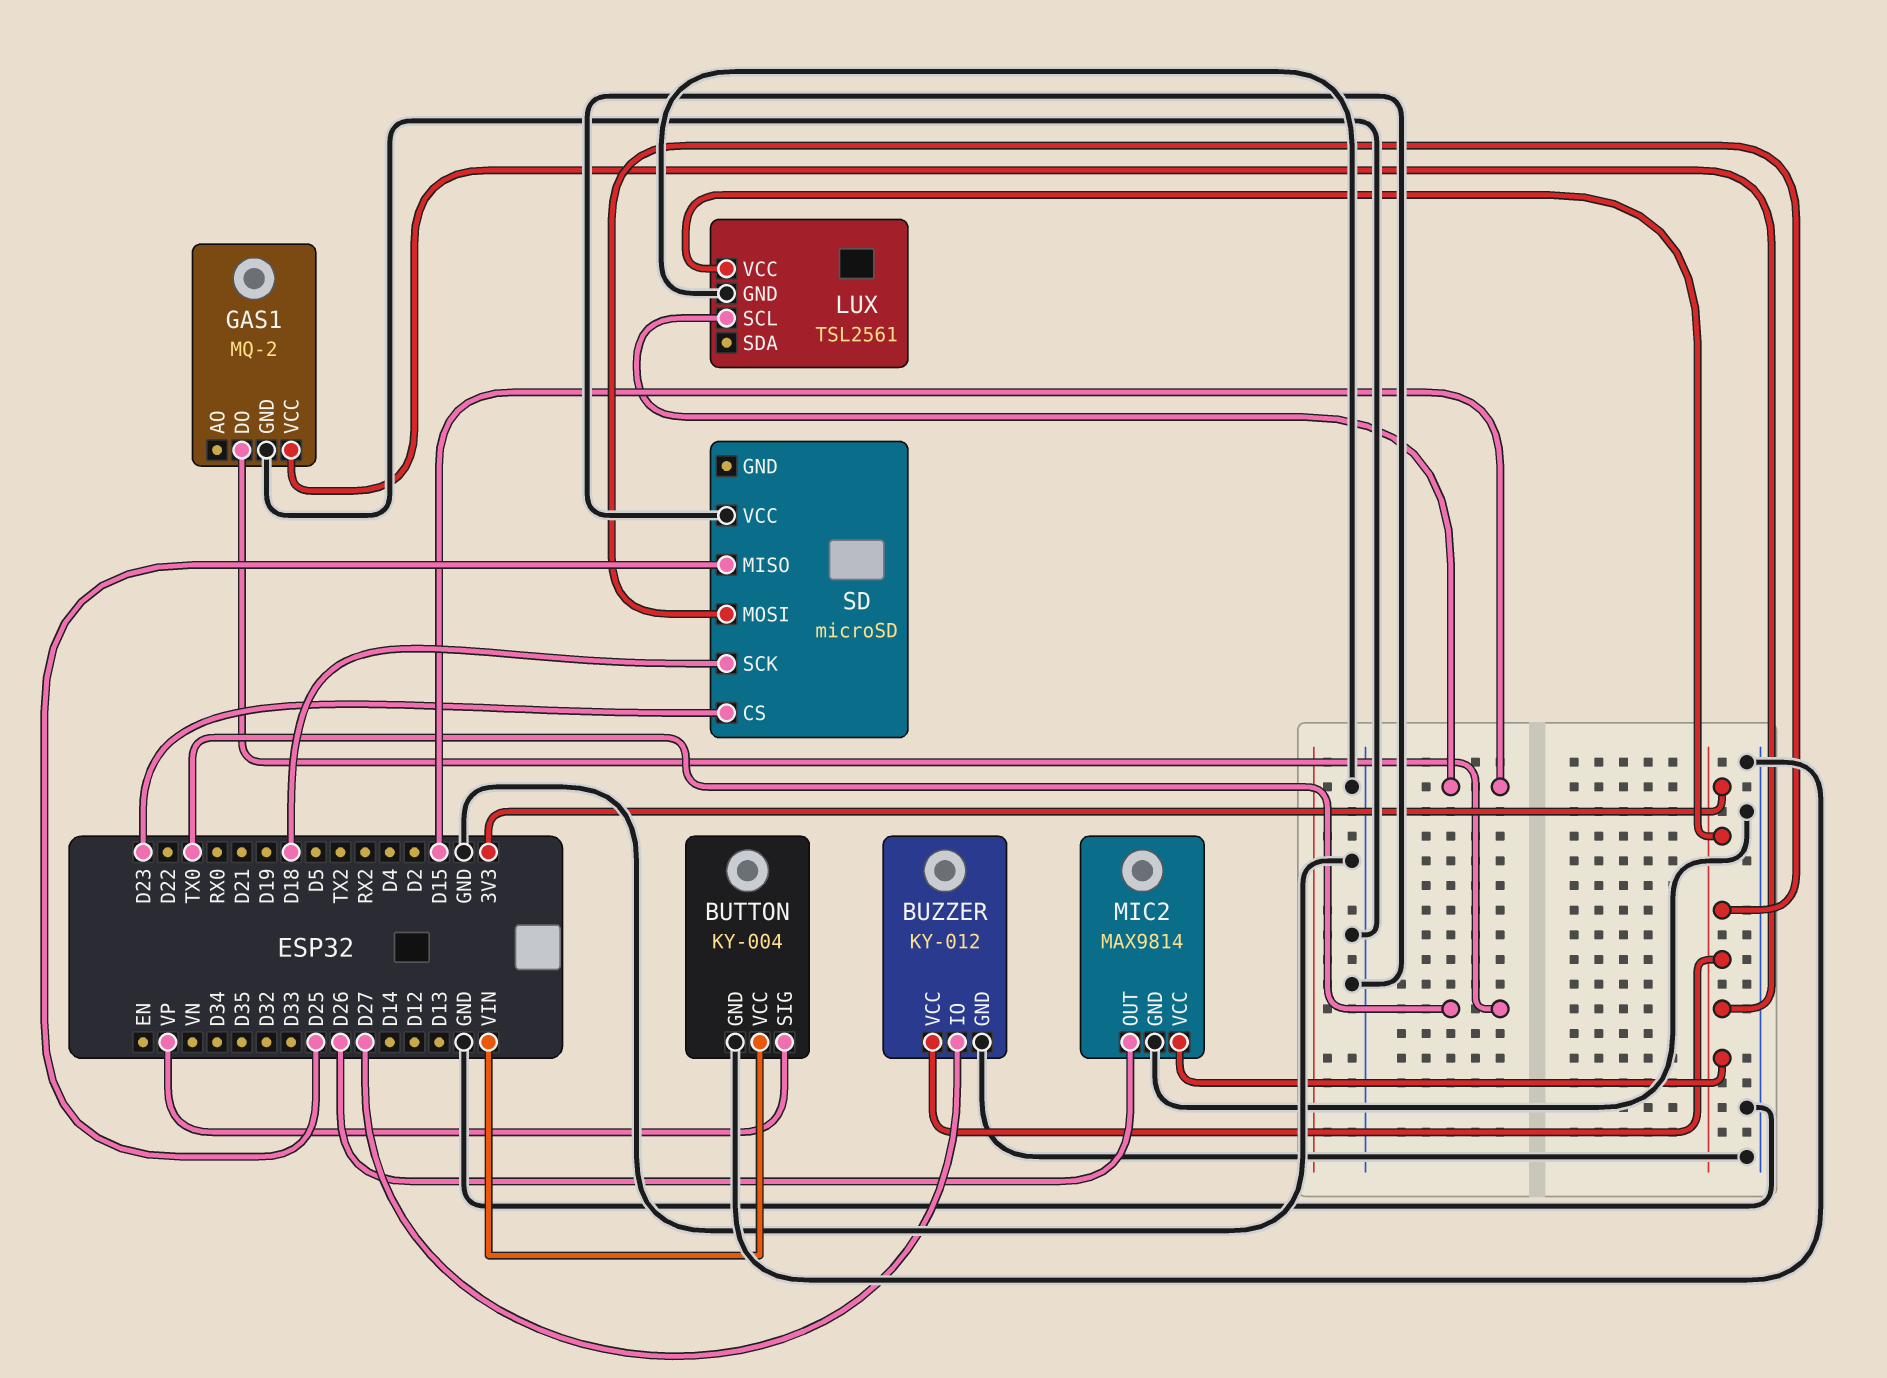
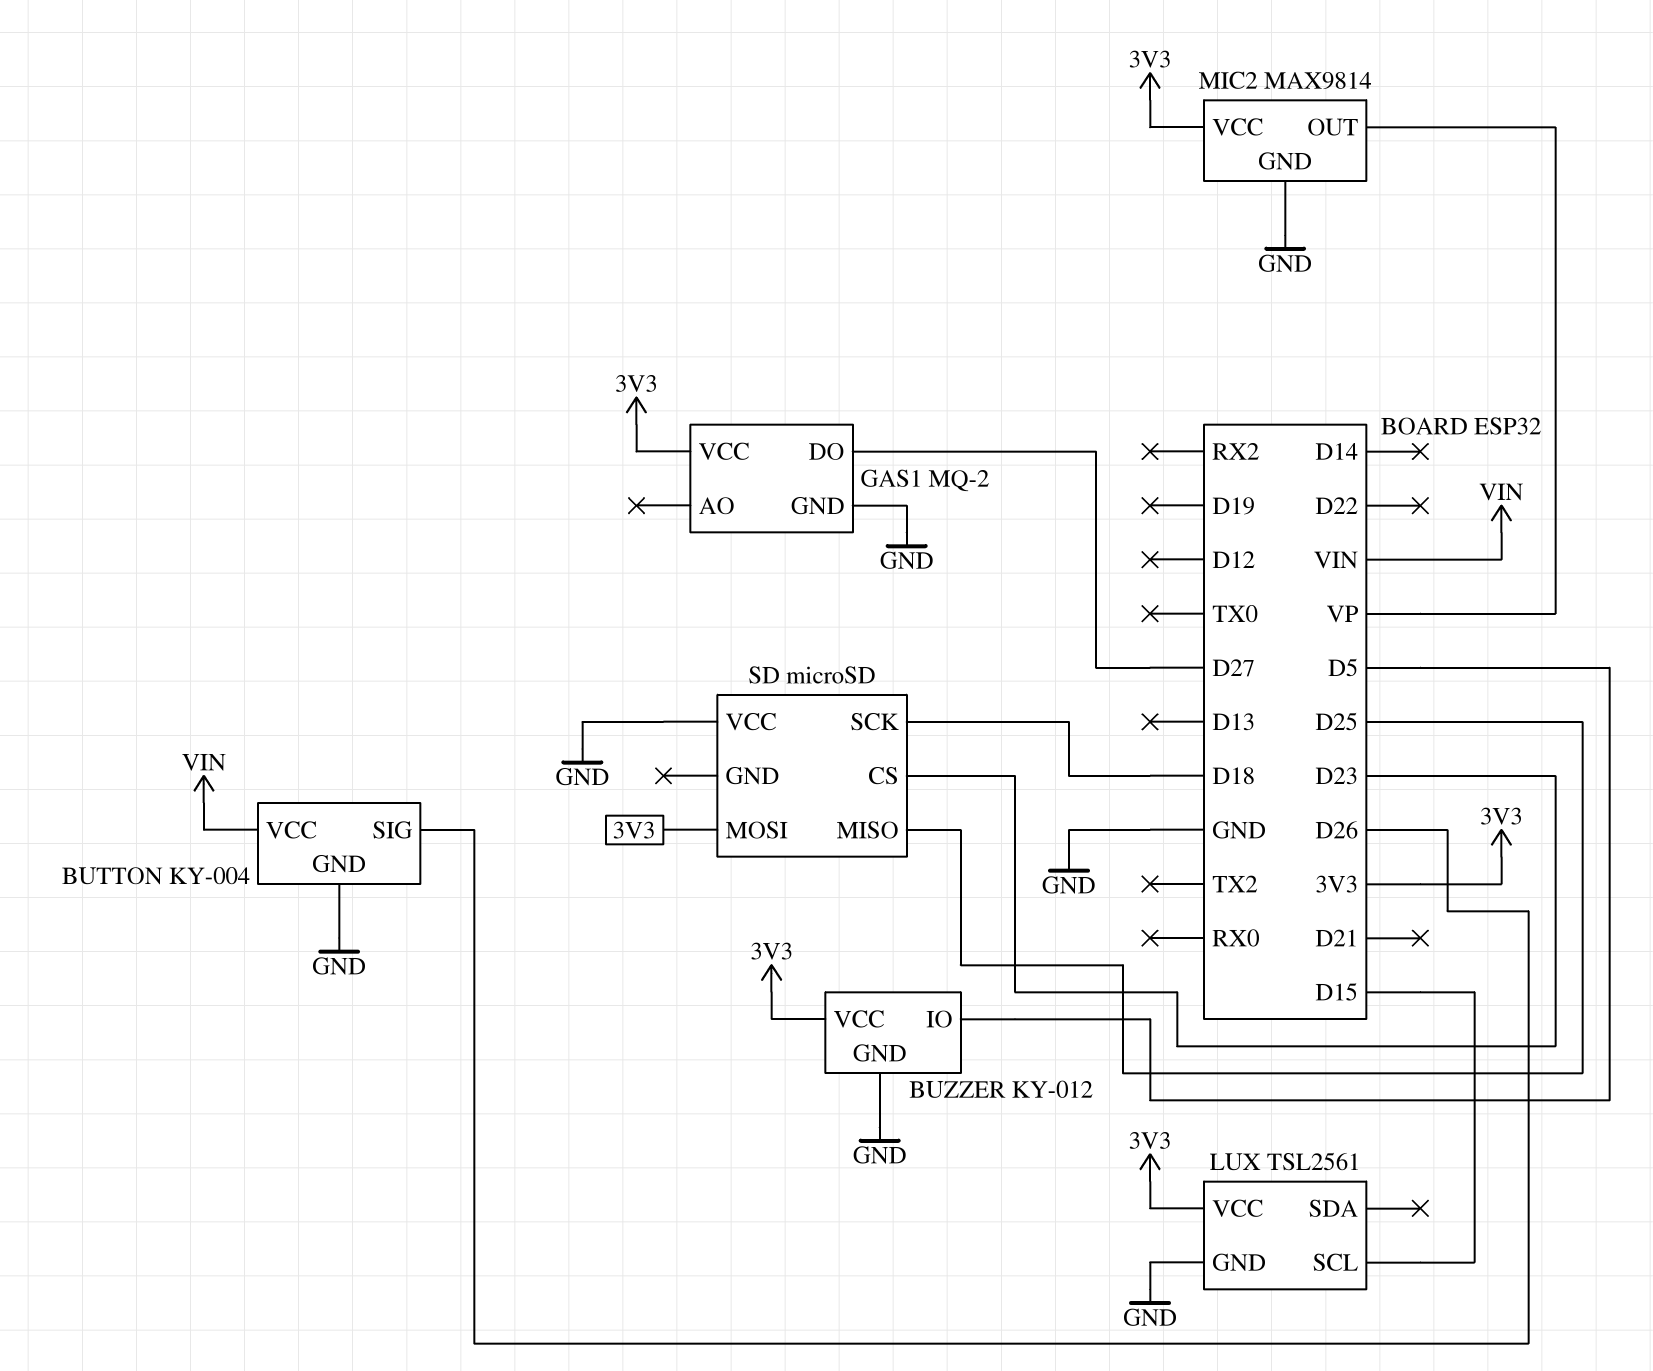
BUTTON pin SIG: VP -> D26
BUZZER pin IO: D27 -> D5
GAS1 pin DO: TX0 -> D27
MIC2 pin OUT: D26 -> VP

